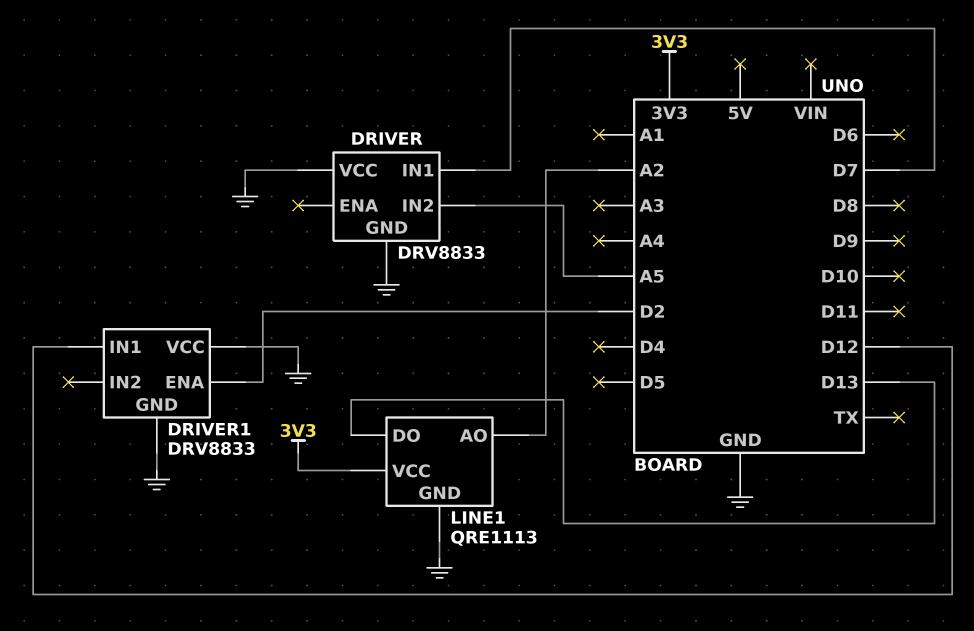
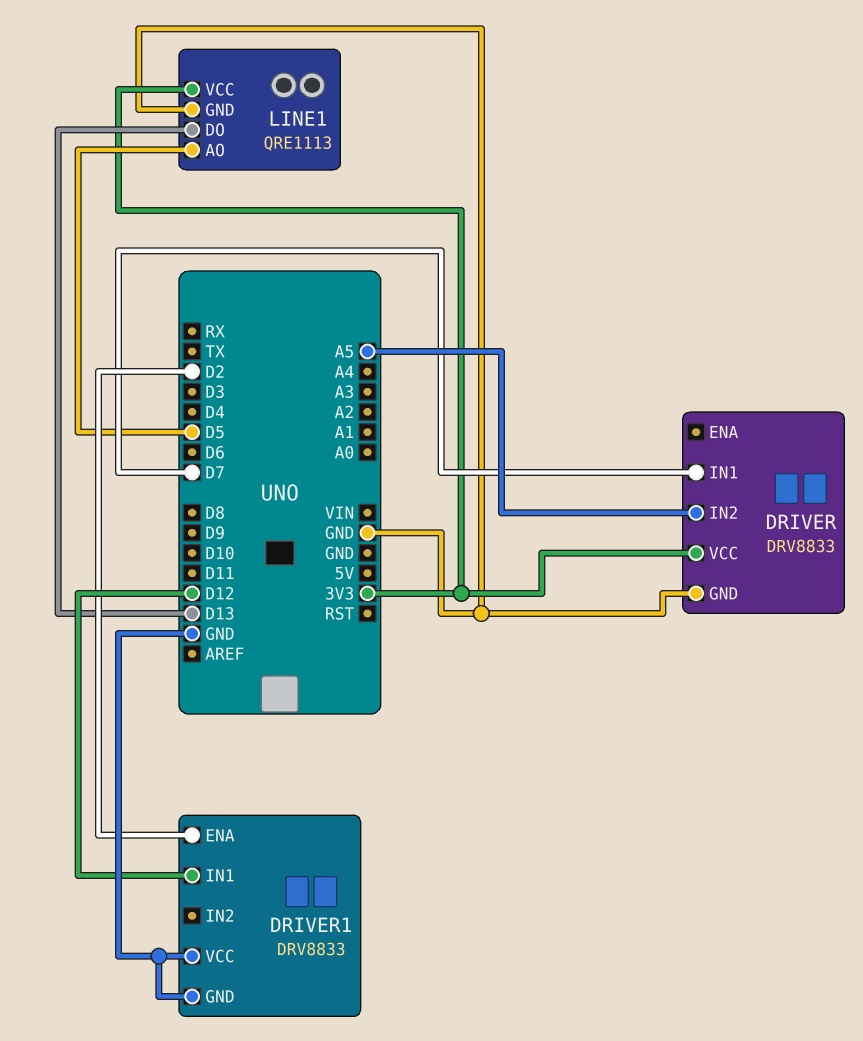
DRIVER pin VCC: GND -> 3V3
LINE1 pin AO: A2 -> D5

